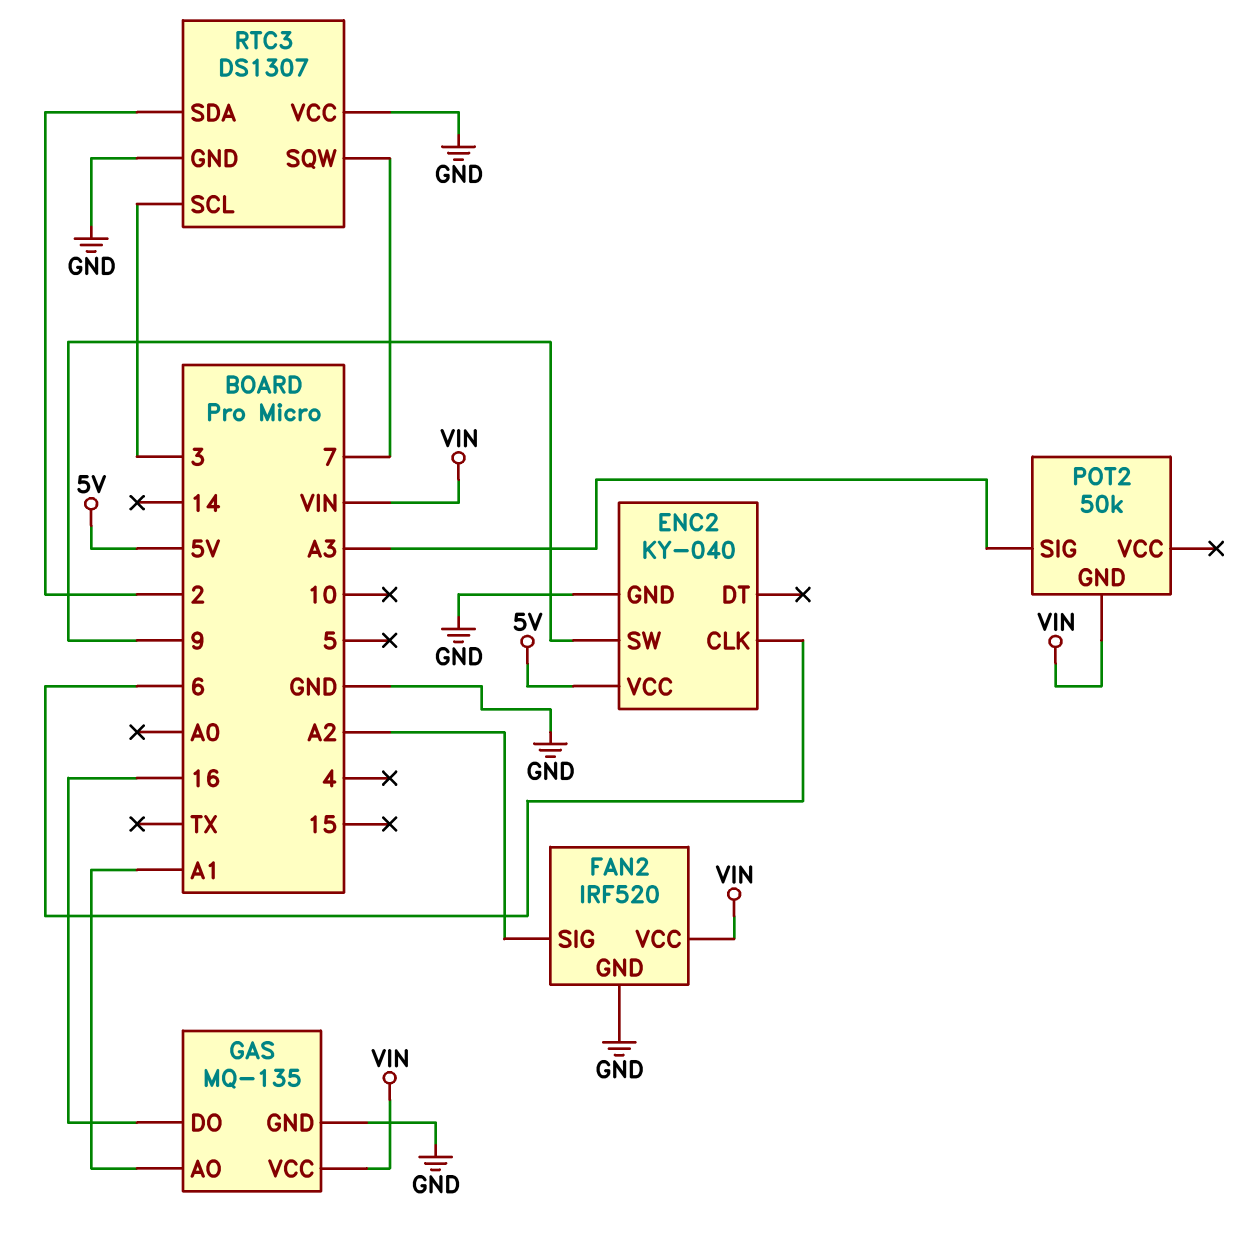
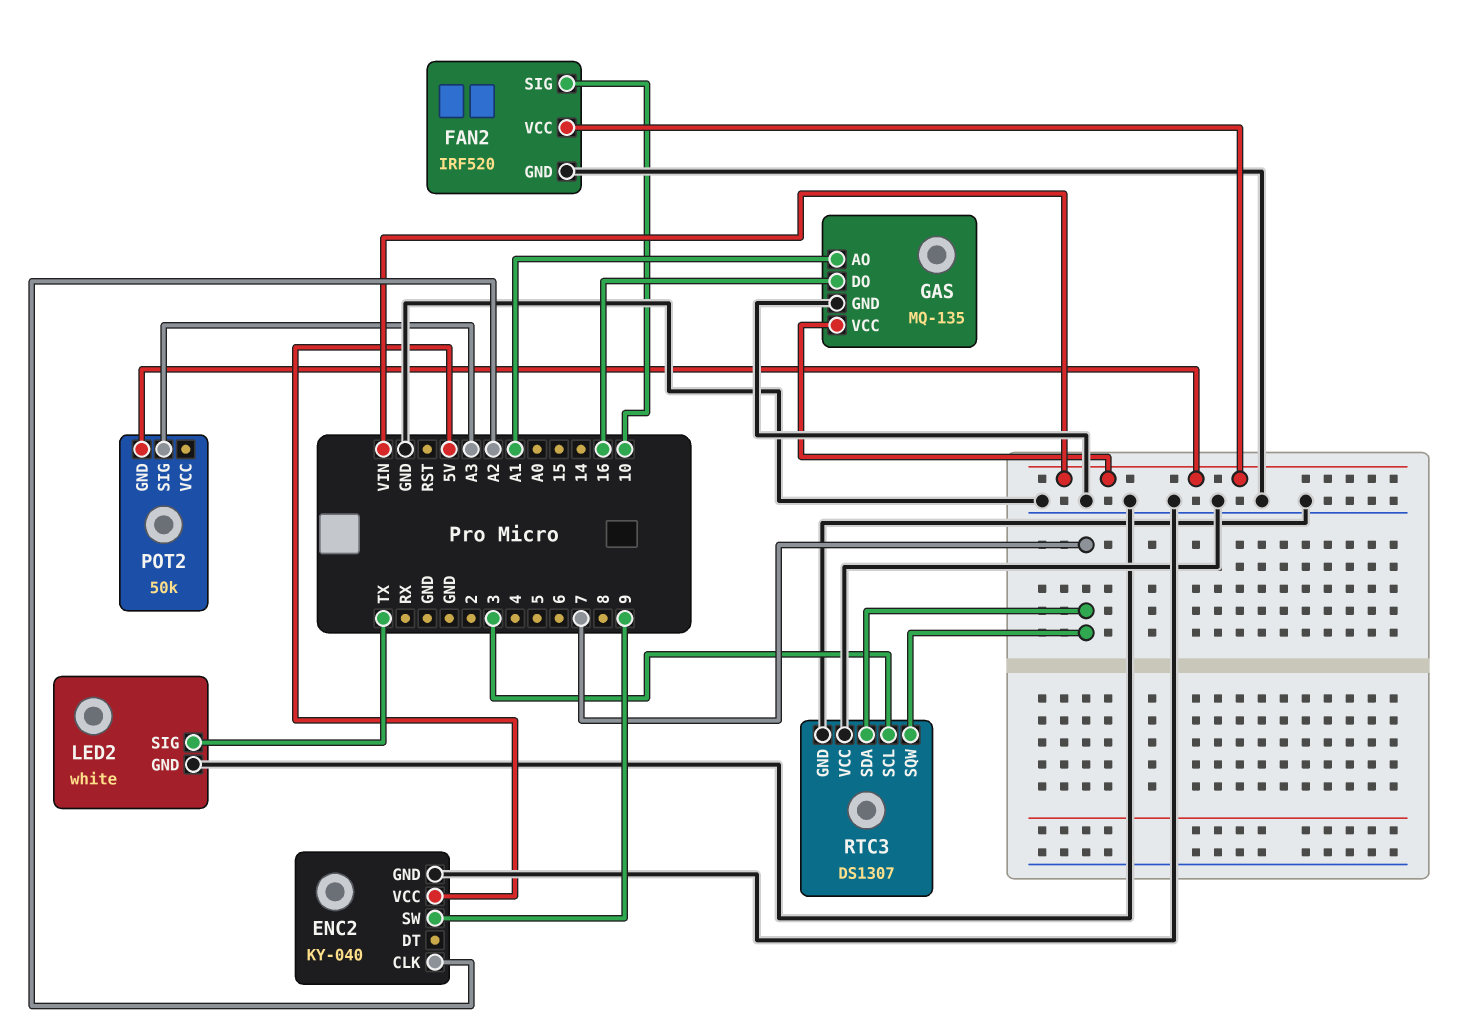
ENC2 pin CLK: 6 -> A2
FAN2 pin SIG: A2 -> 10
LED2: none -> white
LED2 pin GND: none -> GND
LED2 pin SIG: none -> TX
RTC3 pin SDA: 2 -> 7

